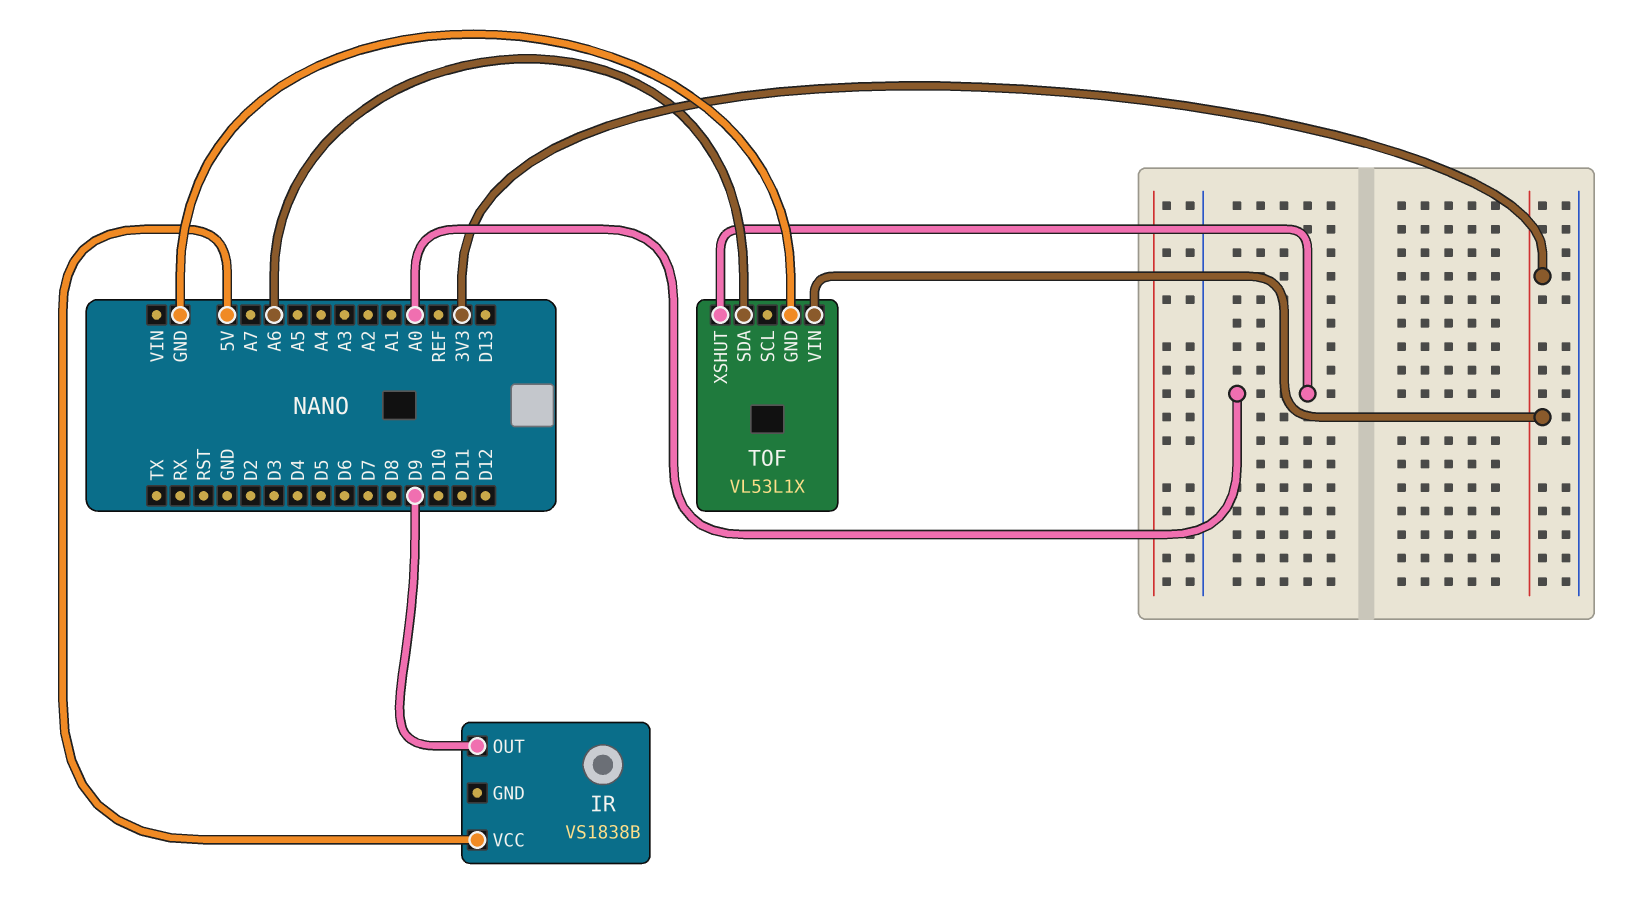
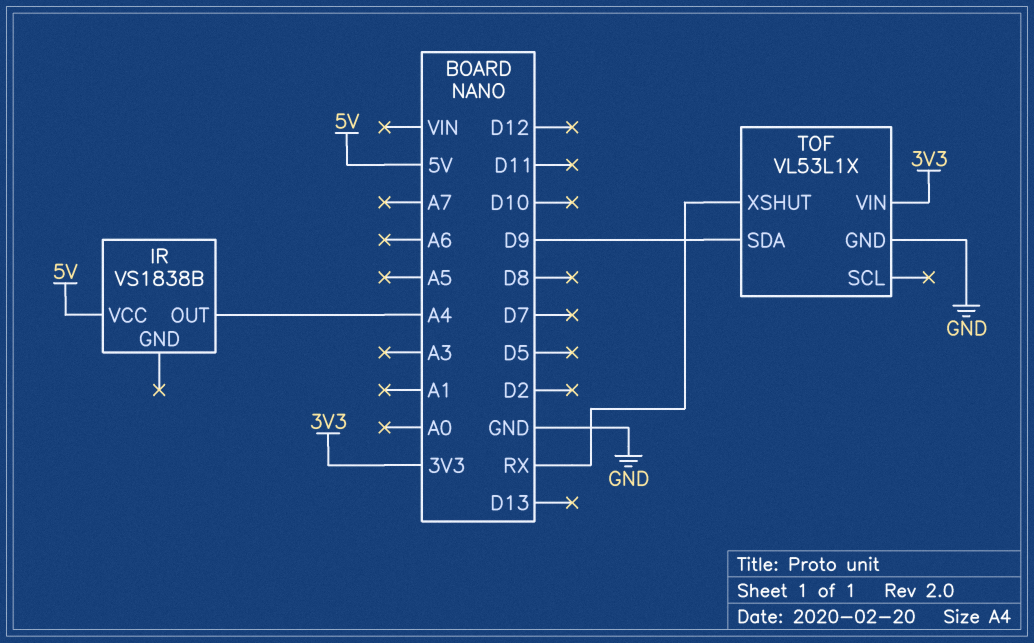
IR pin OUT: D9 -> A4
TOF pin SDA: A6 -> D9
TOF pin XSHUT: A0 -> RX

